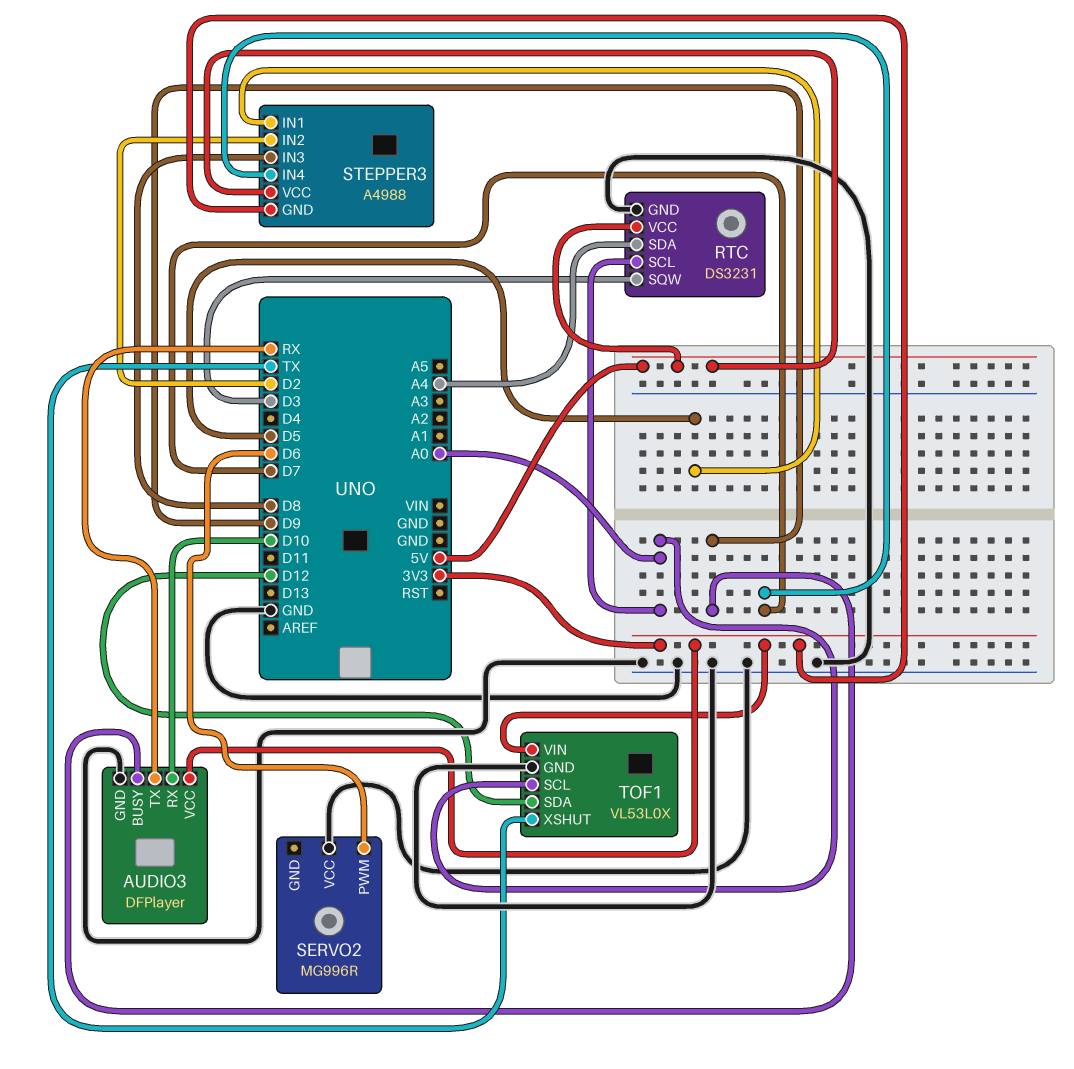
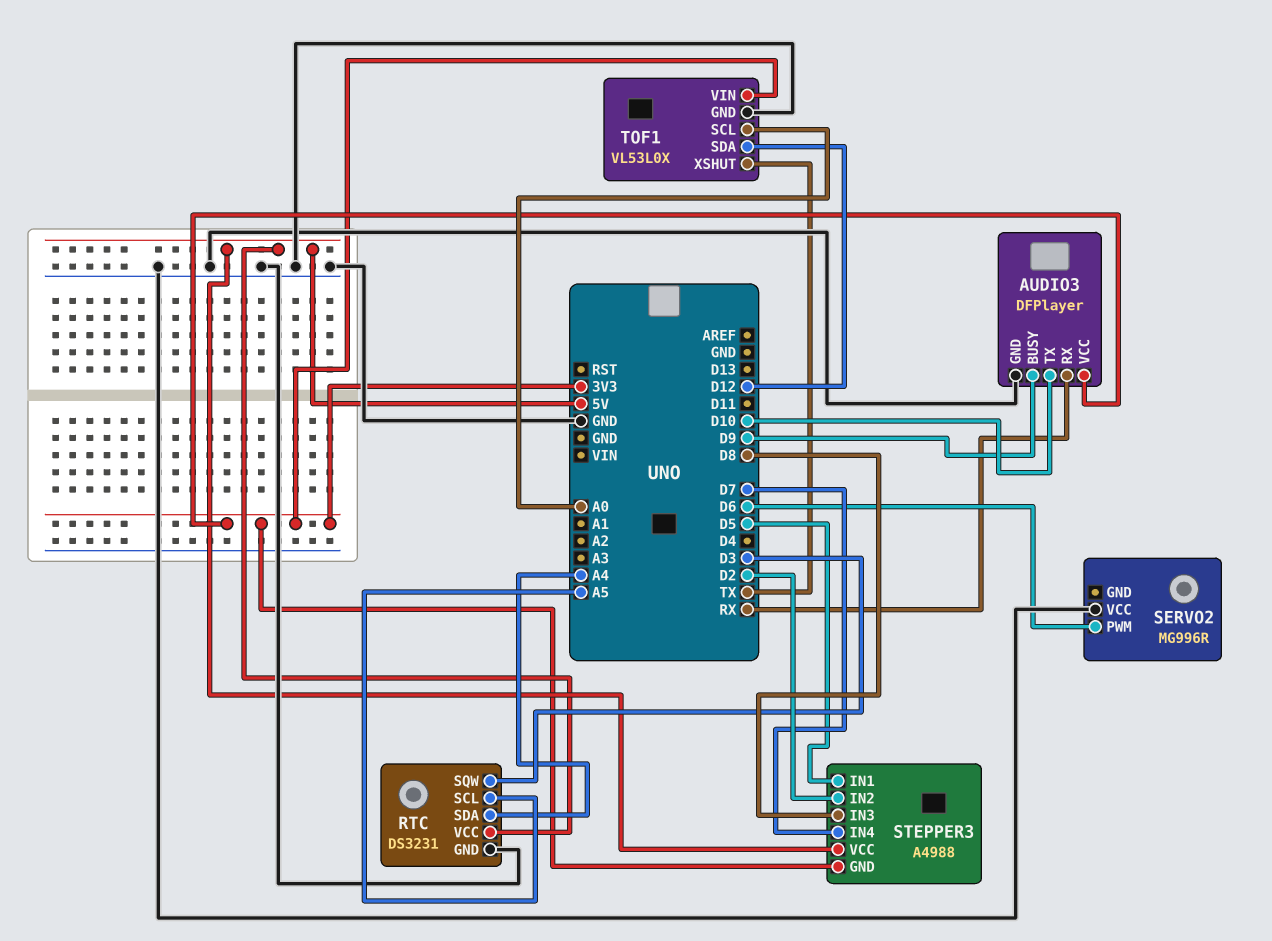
AUDIO3 pin RX: D10 -> RX
AUDIO3 pin TX: RX -> D10
RTC pin SCL: A0 -> A5

